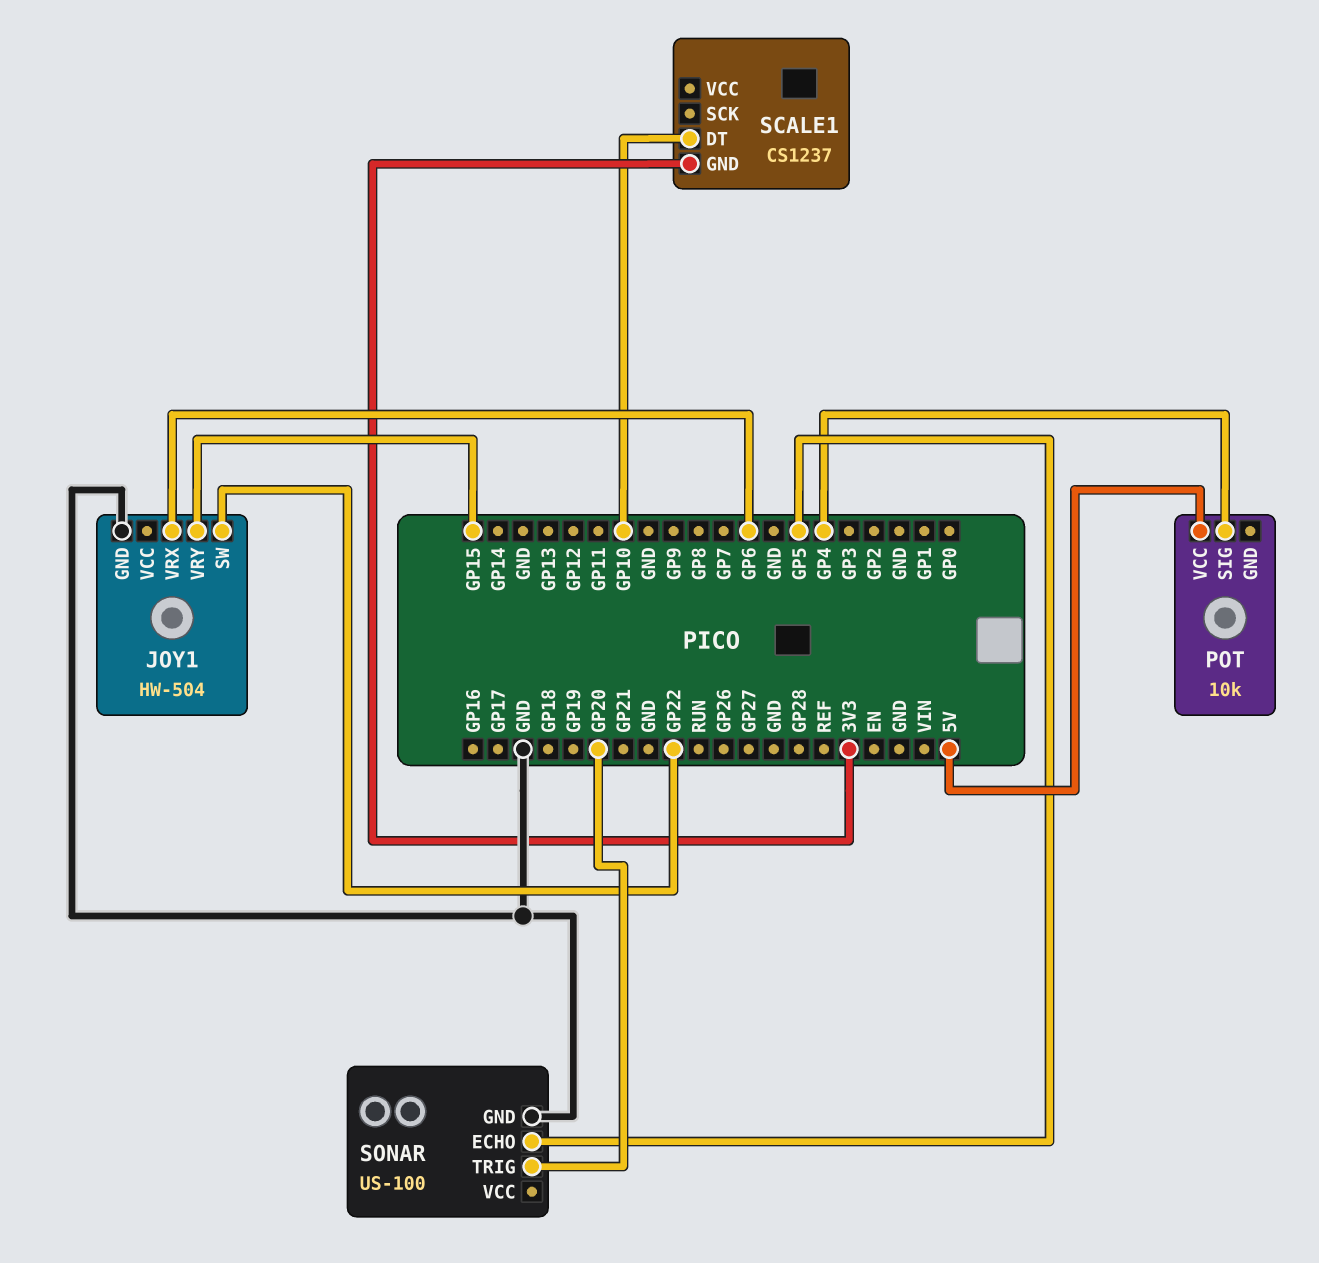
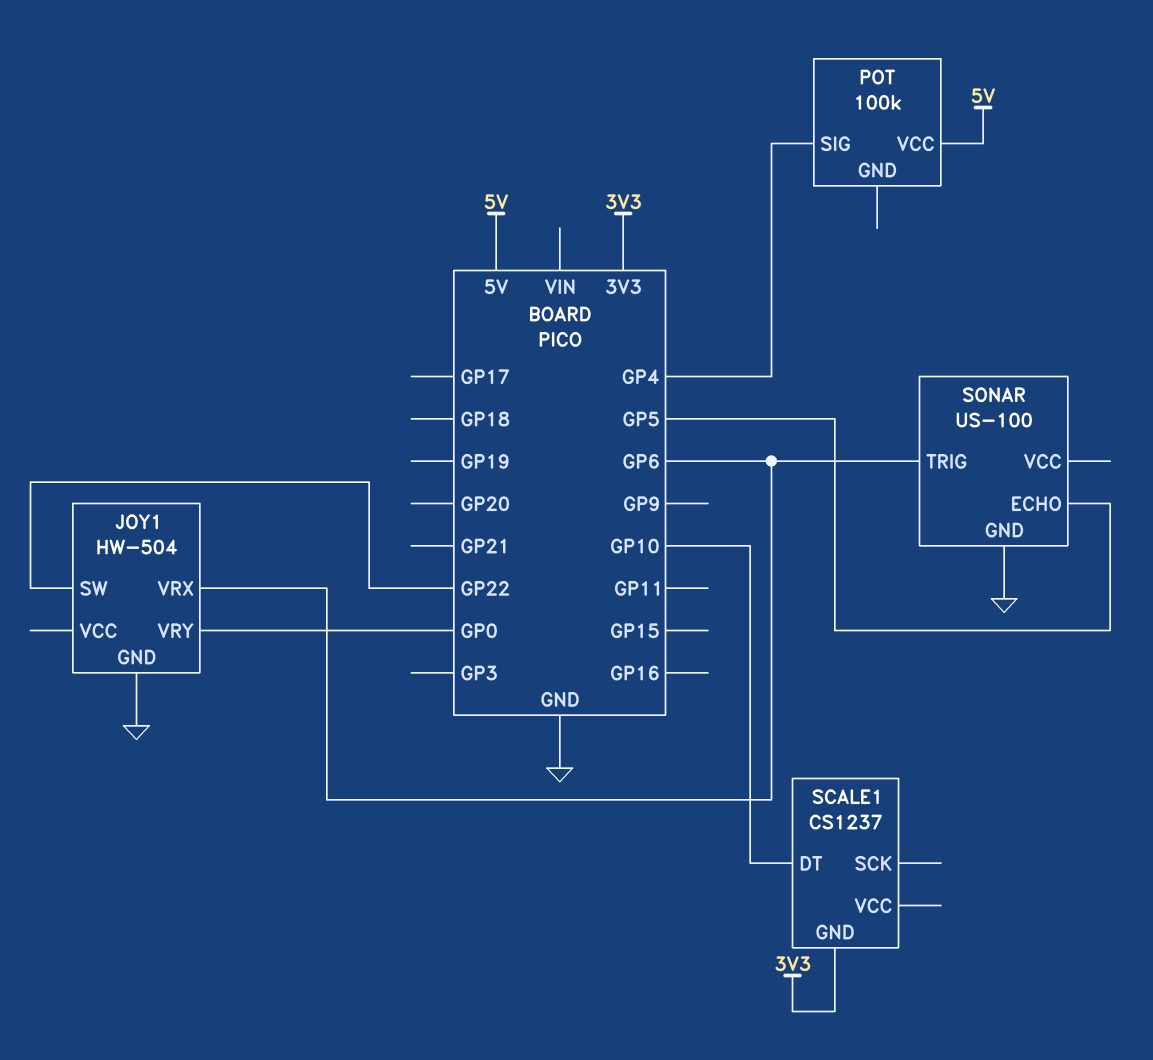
JOY1 pin VRY: GP15 -> GP0
POT: 10k -> 100k
SONAR pin TRIG: GP20 -> GP6

